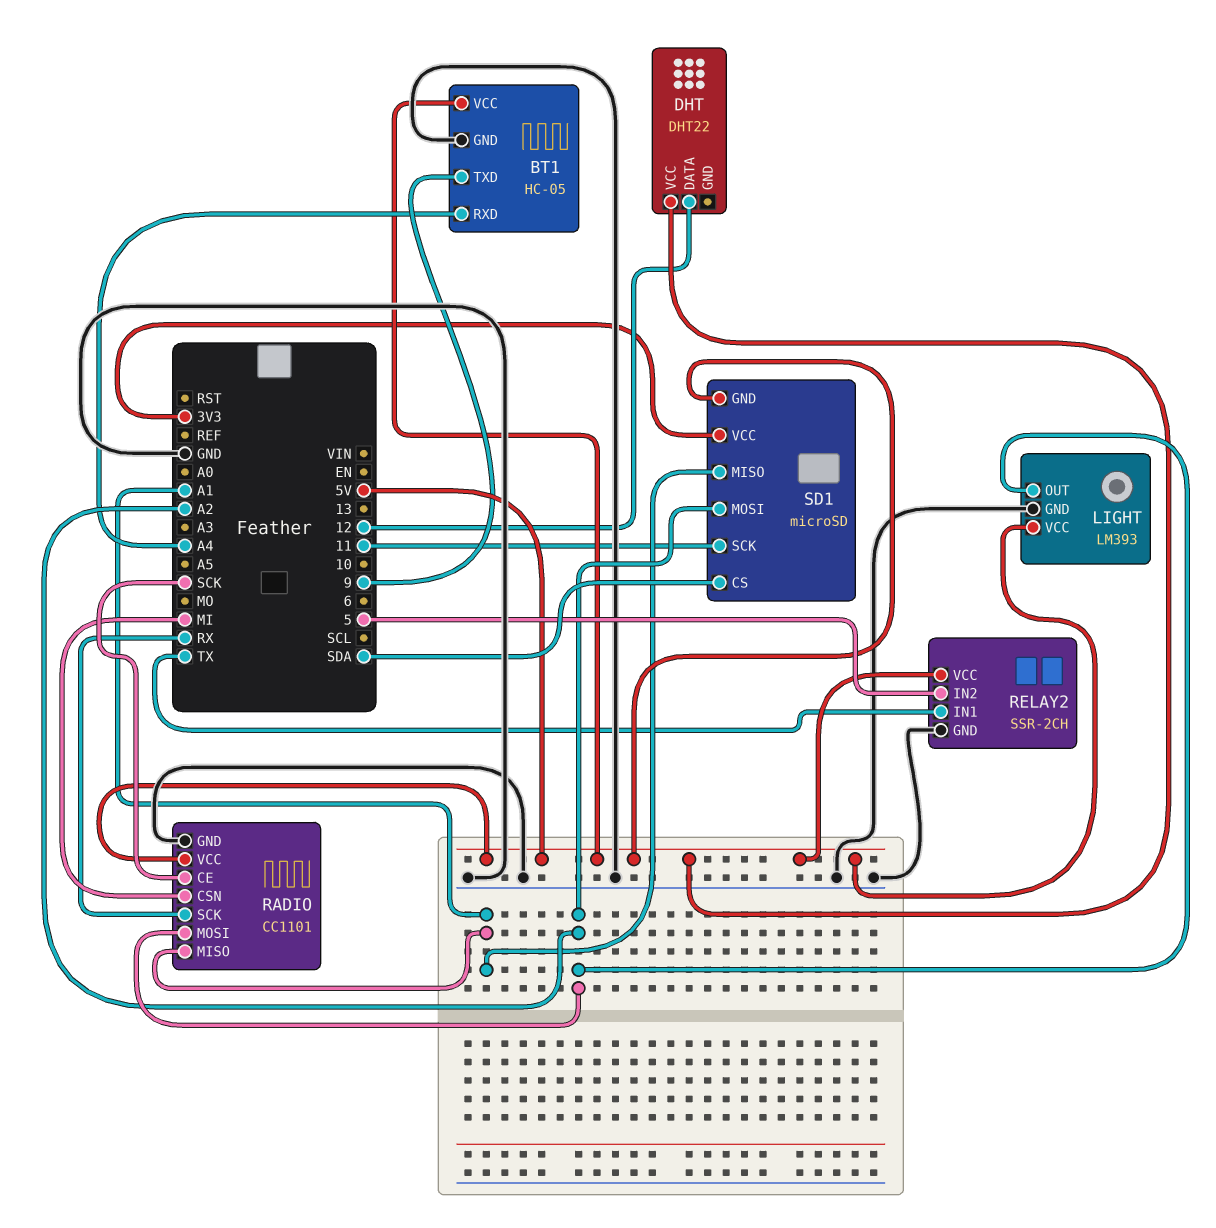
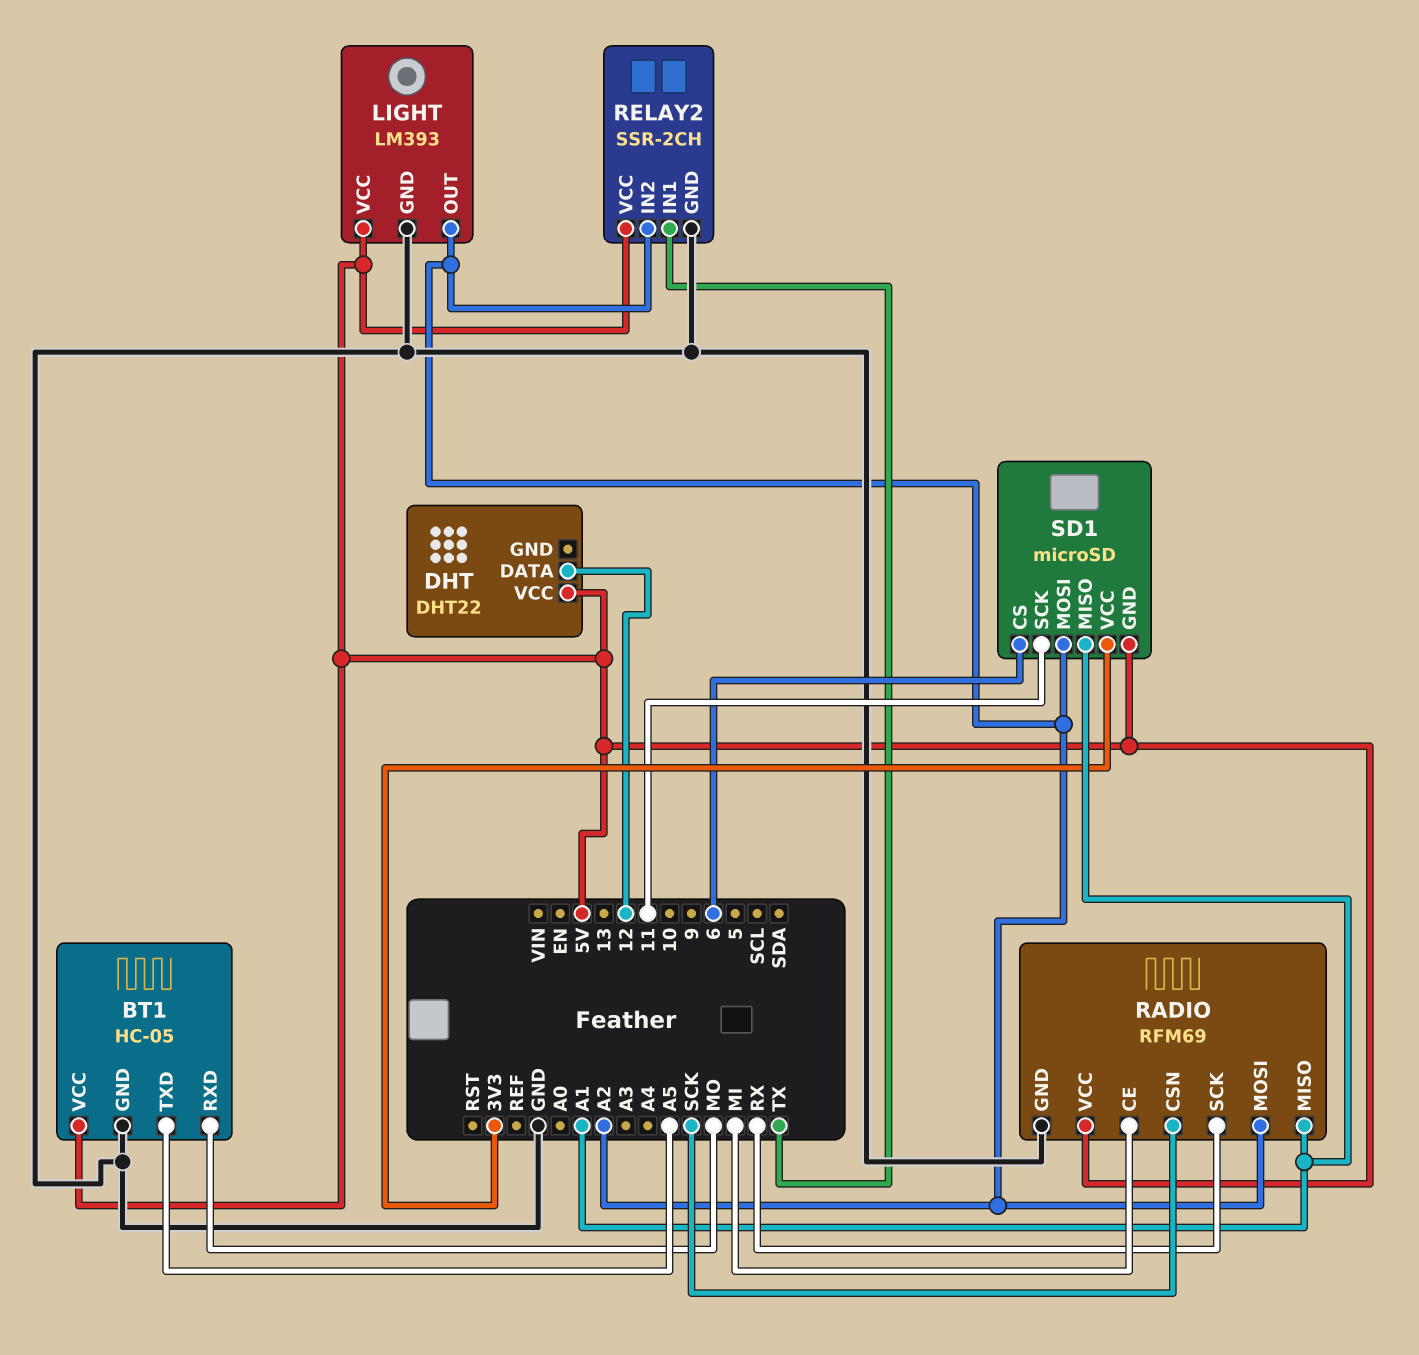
BT1 pin RXD: A4 -> MO
BT1 pin TXD: 9 -> A5
RADIO: CC1101 -> RFM69
RADIO pin CE: SCK -> MI
RADIO pin CSN: MI -> SCK
RELAY2 pin IN2: 5 -> A2
SD1 pin CS: SDA -> 6

